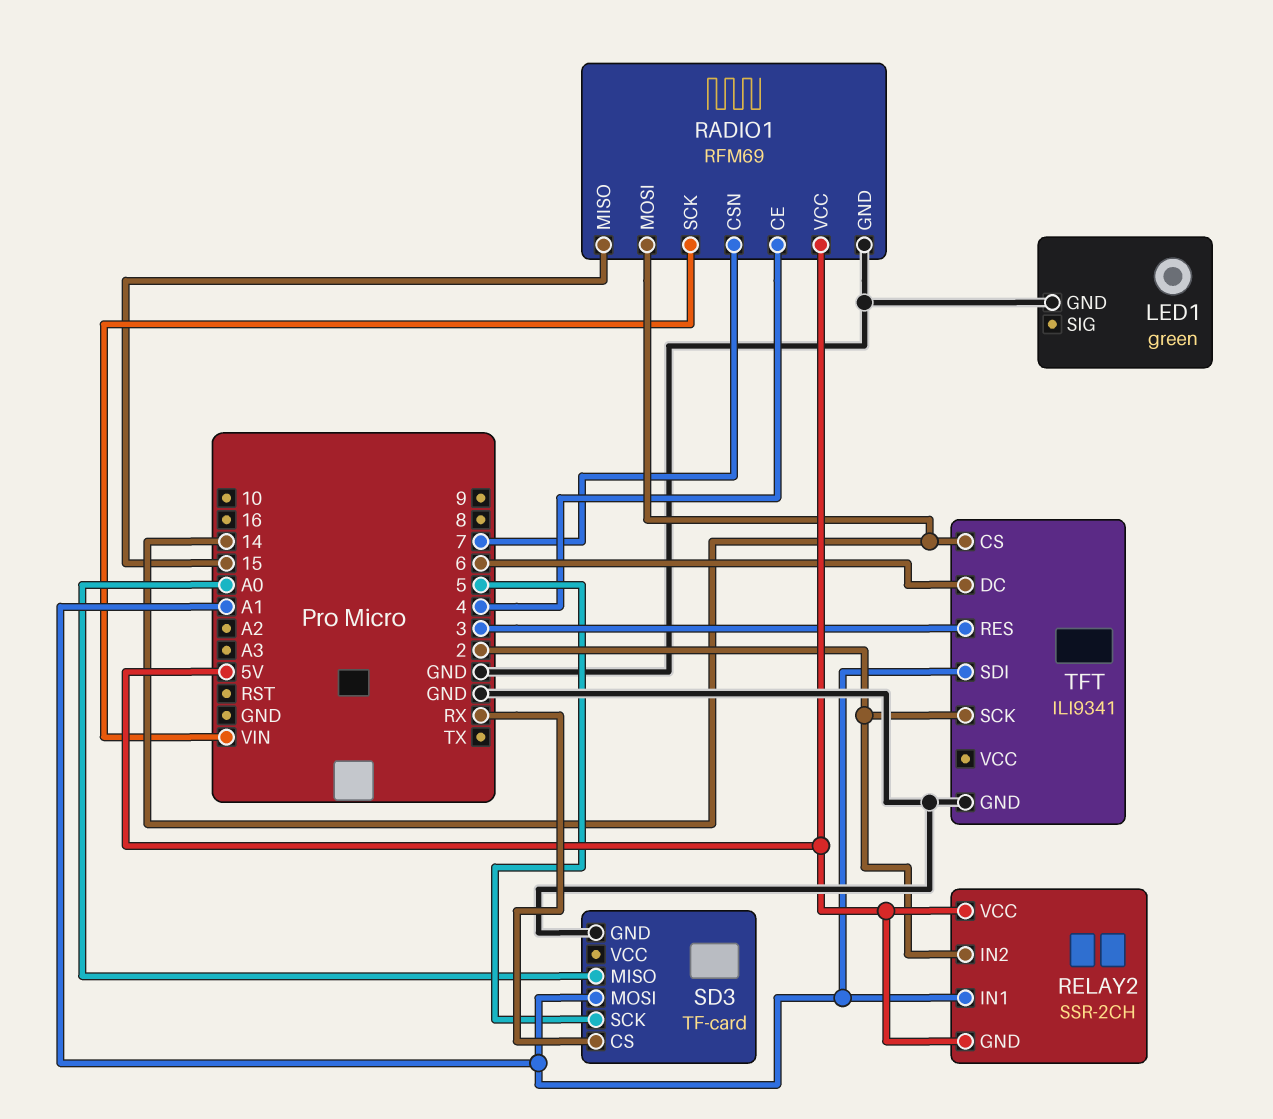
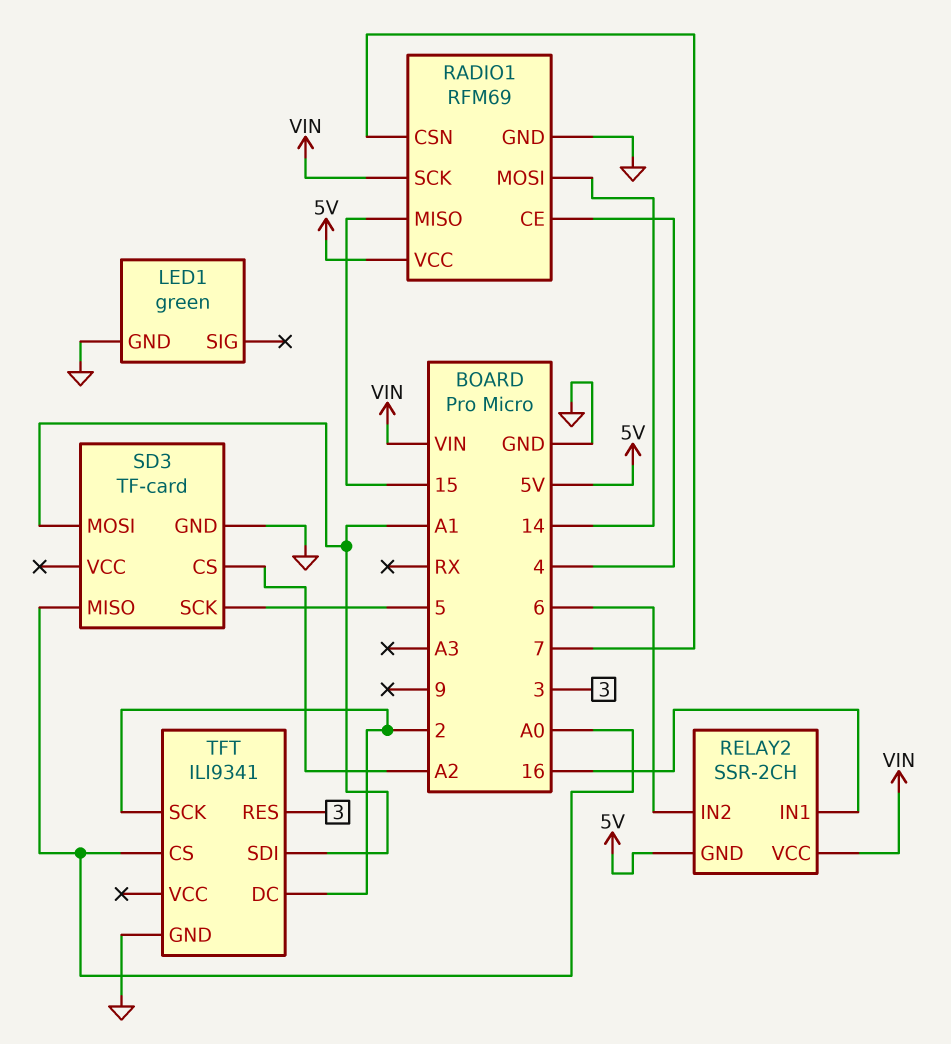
RELAY2 pin IN1: A1 -> 16
RELAY2 pin IN2: 2 -> 6
RELAY2 pin VCC: 5V -> VIN
SD3 pin CS: RX -> A2
TFT pin CS: 14 -> A0
TFT pin DC: 6 -> 2

